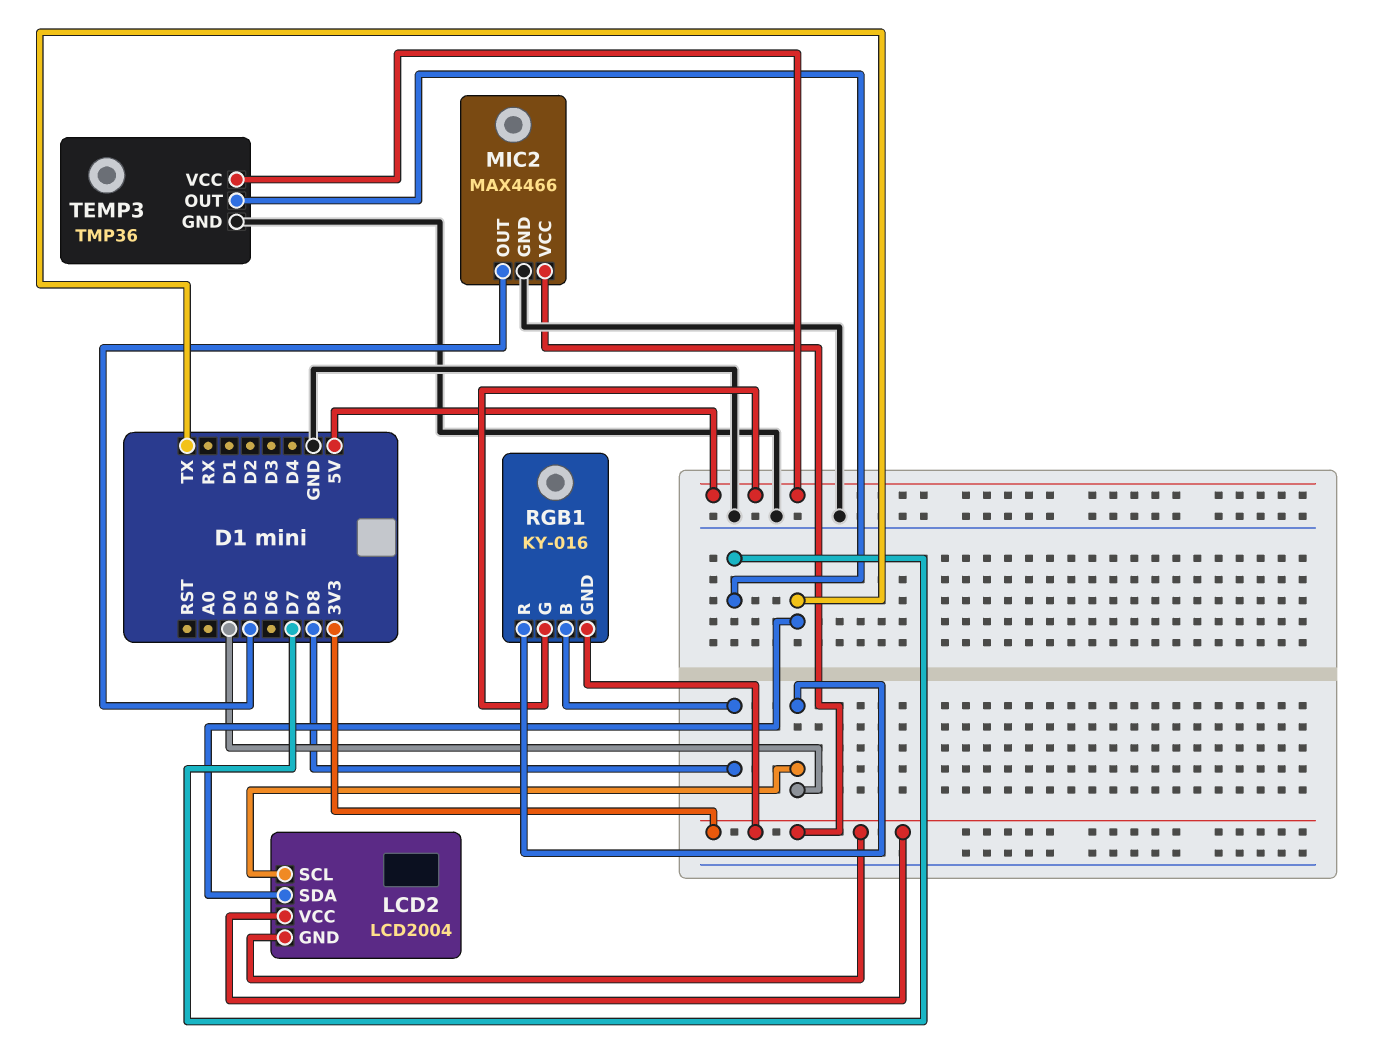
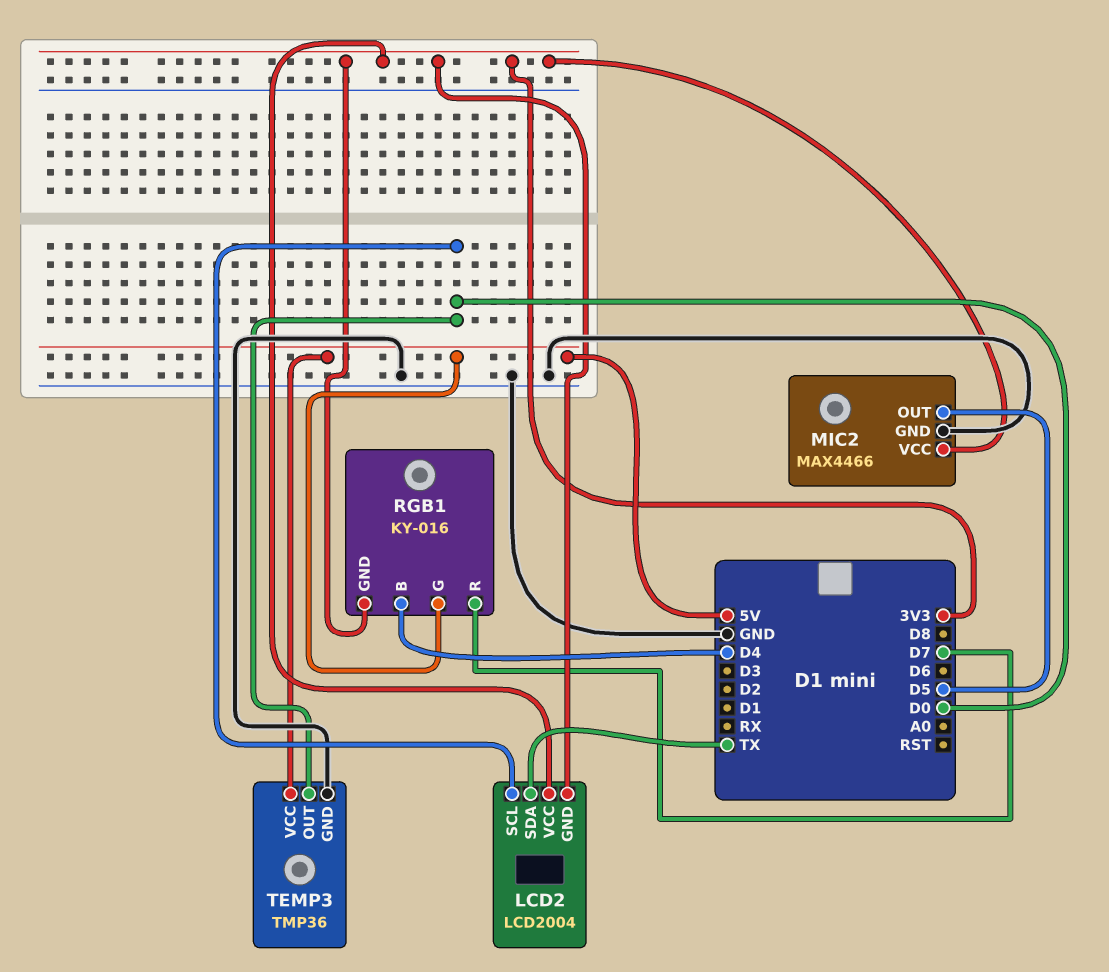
RGB1 pin B: D8 -> D4
RGB1 pin R: D0 -> D7
TEMP3 pin OUT: D7 -> D0

